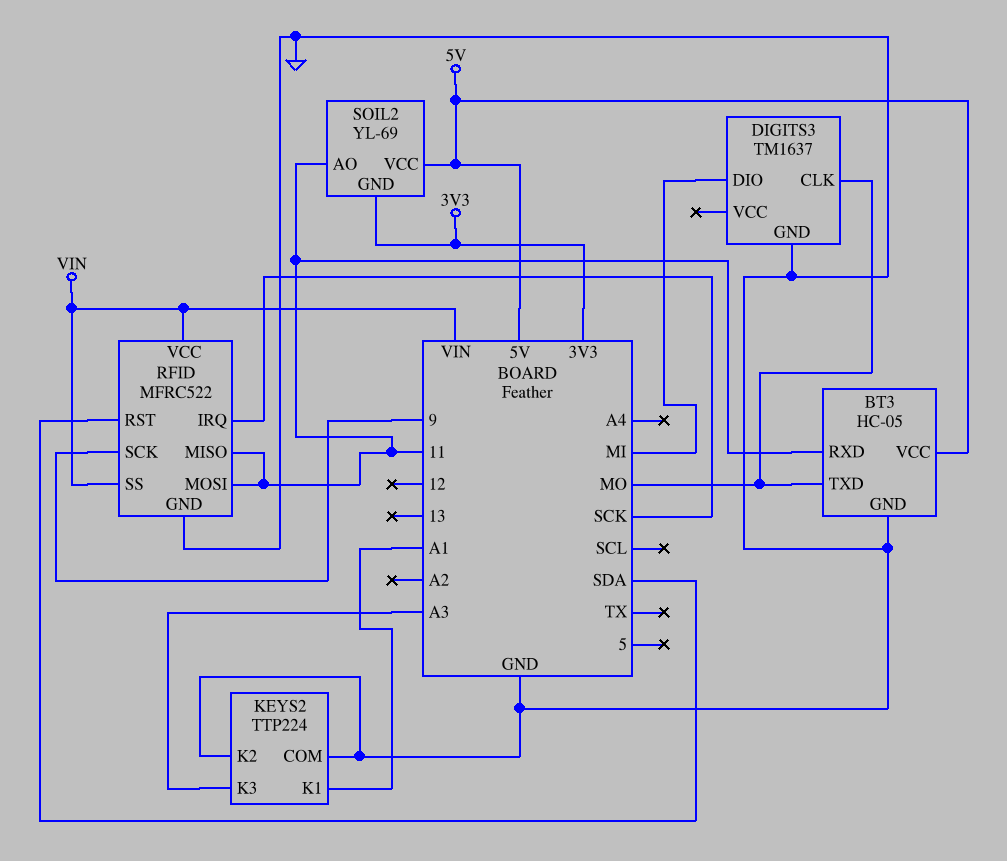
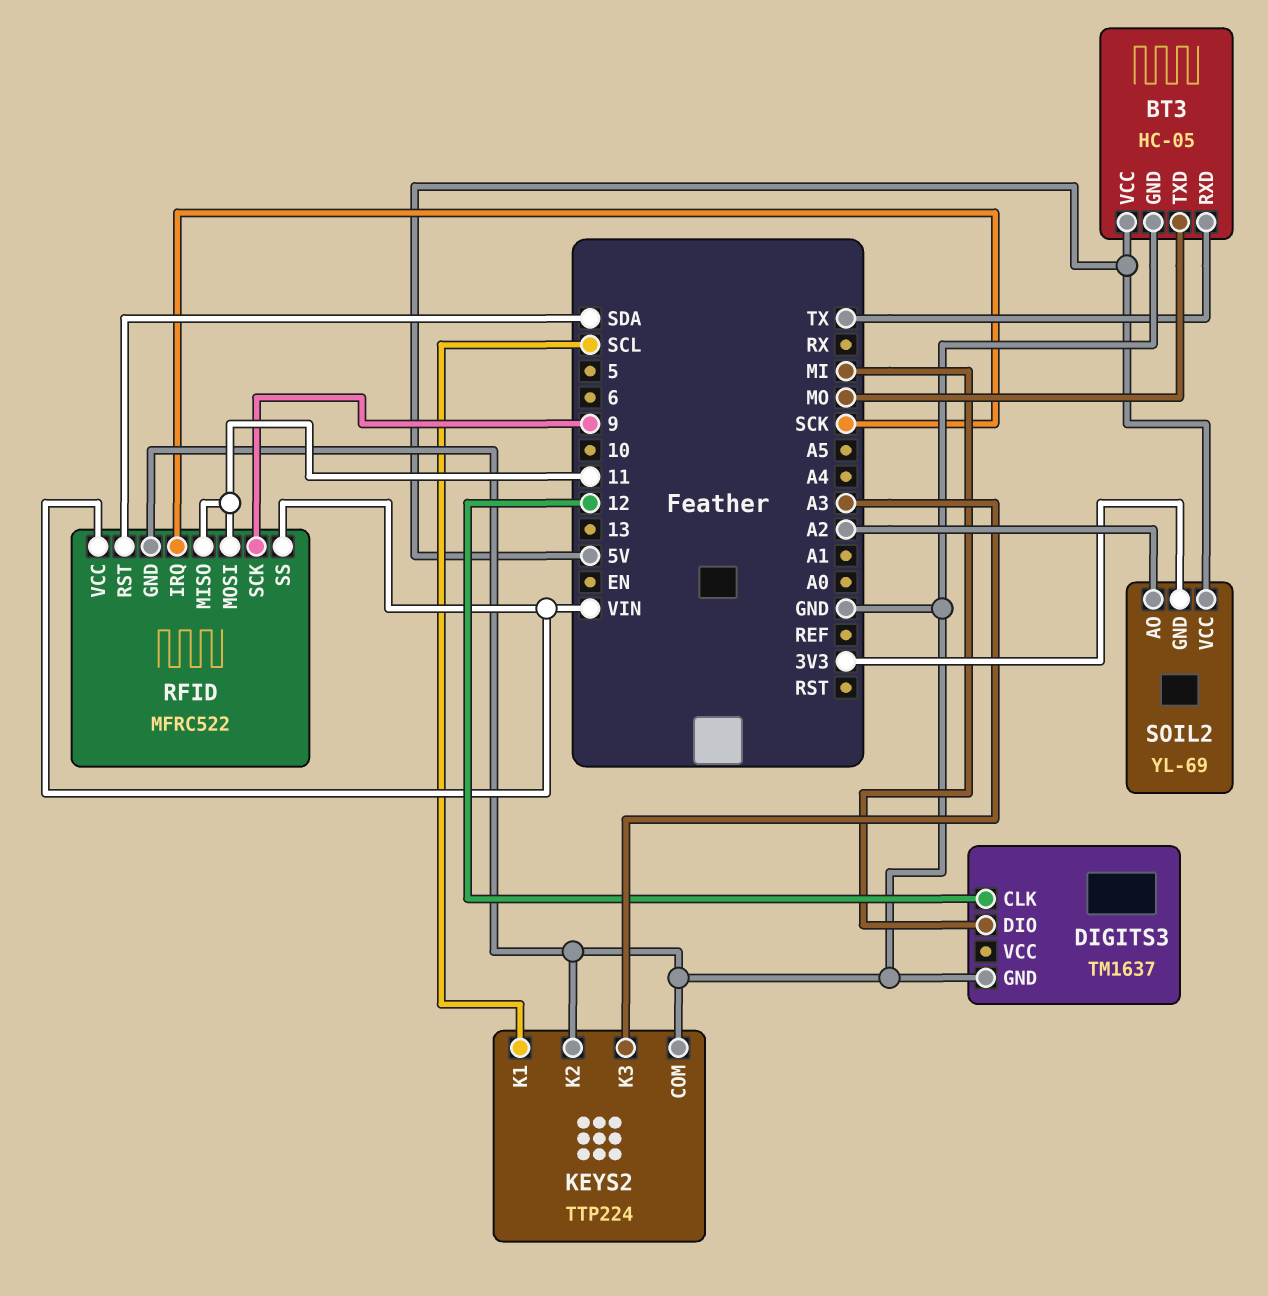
BT3 pin RXD: 11 -> TX
DIGITS3 pin CLK: MO -> 12
KEYS2 pin K1: A1 -> SCL
SOIL2 pin AO: 11 -> A2

